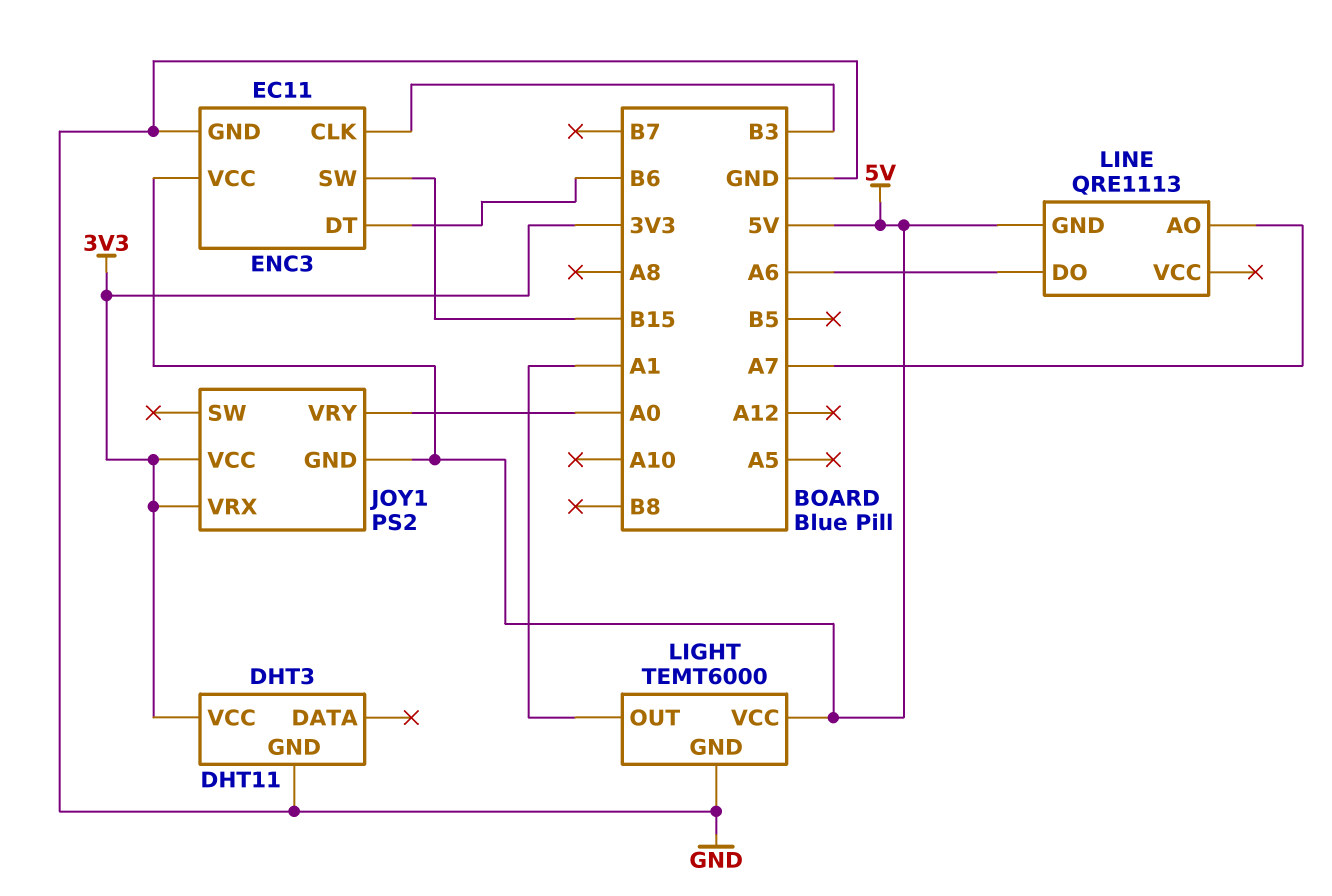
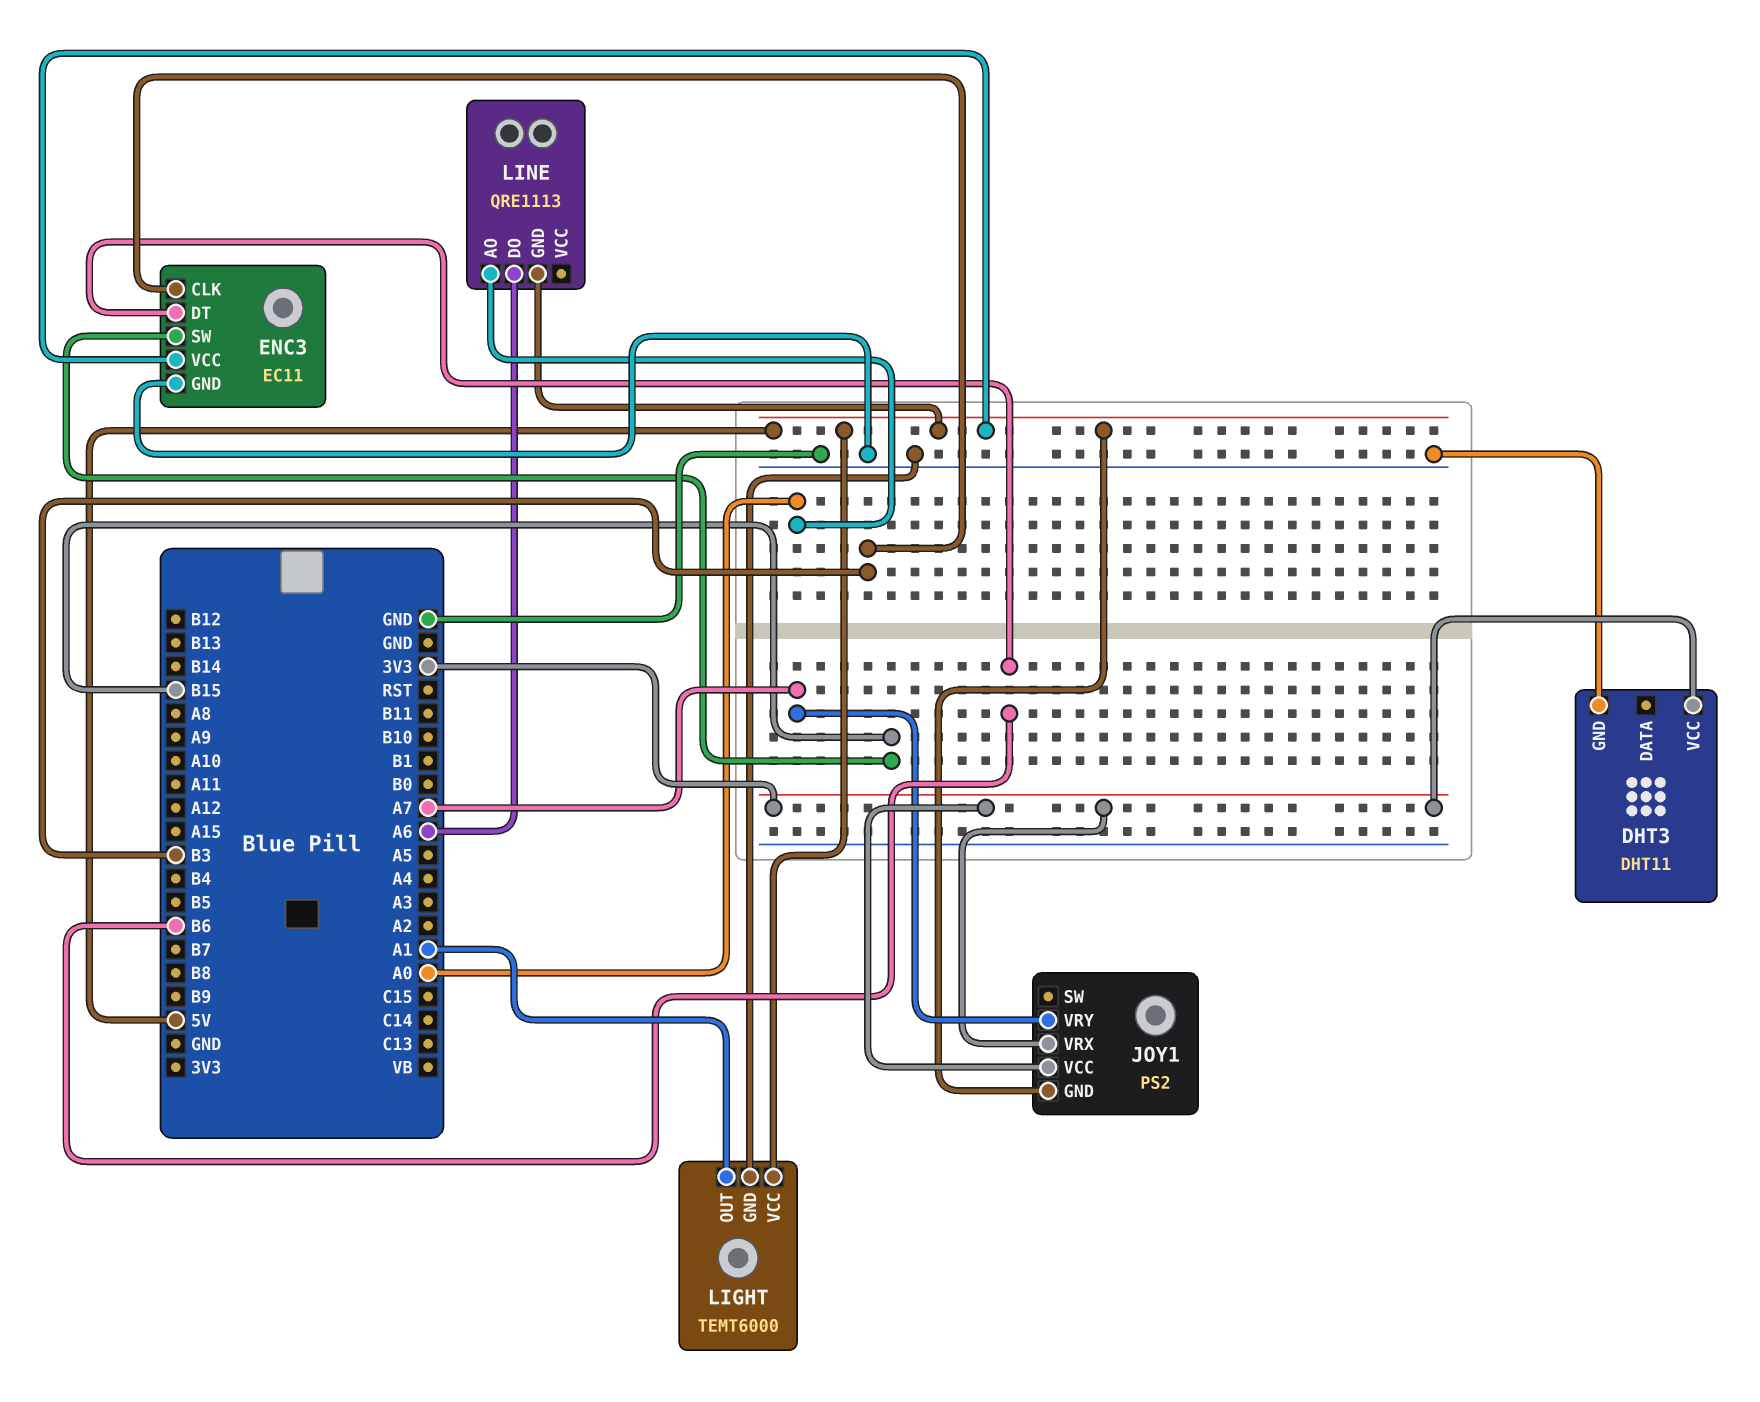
JOY1 pin VRY: A0 -> A7
LINE pin AO: A7 -> A0

